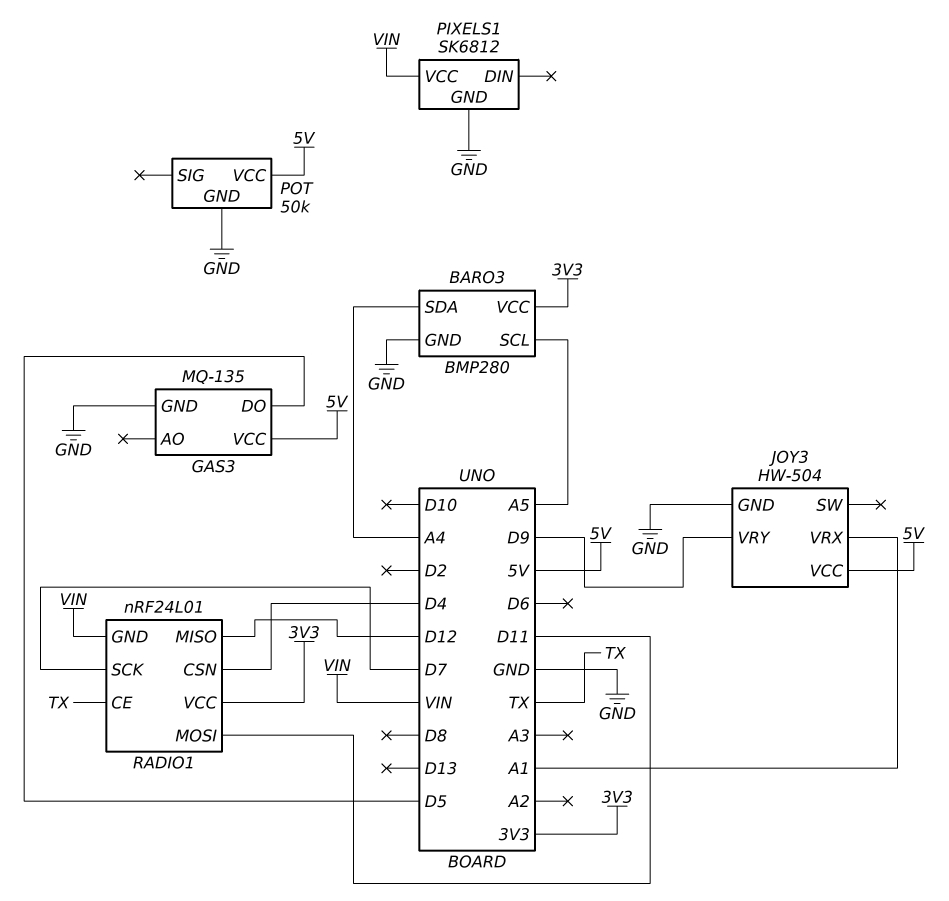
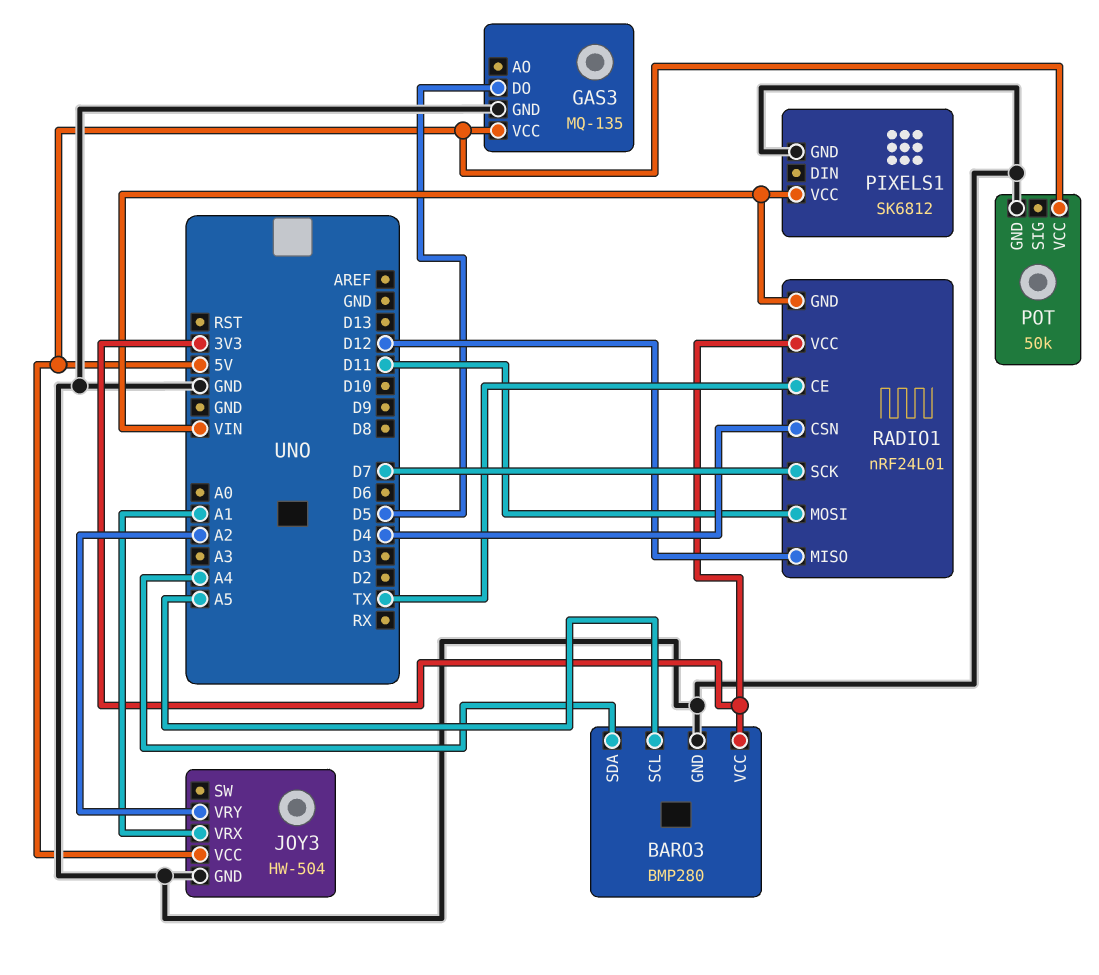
JOY3 pin VRY: D9 -> A2

